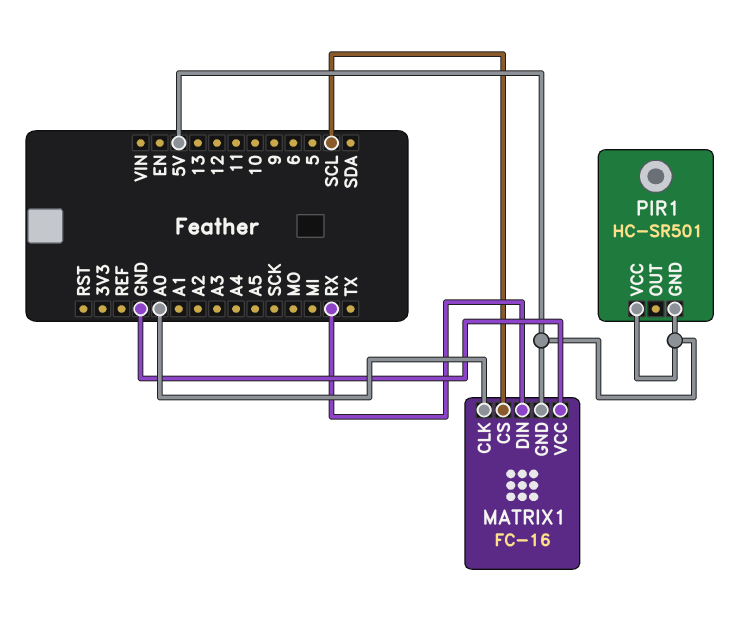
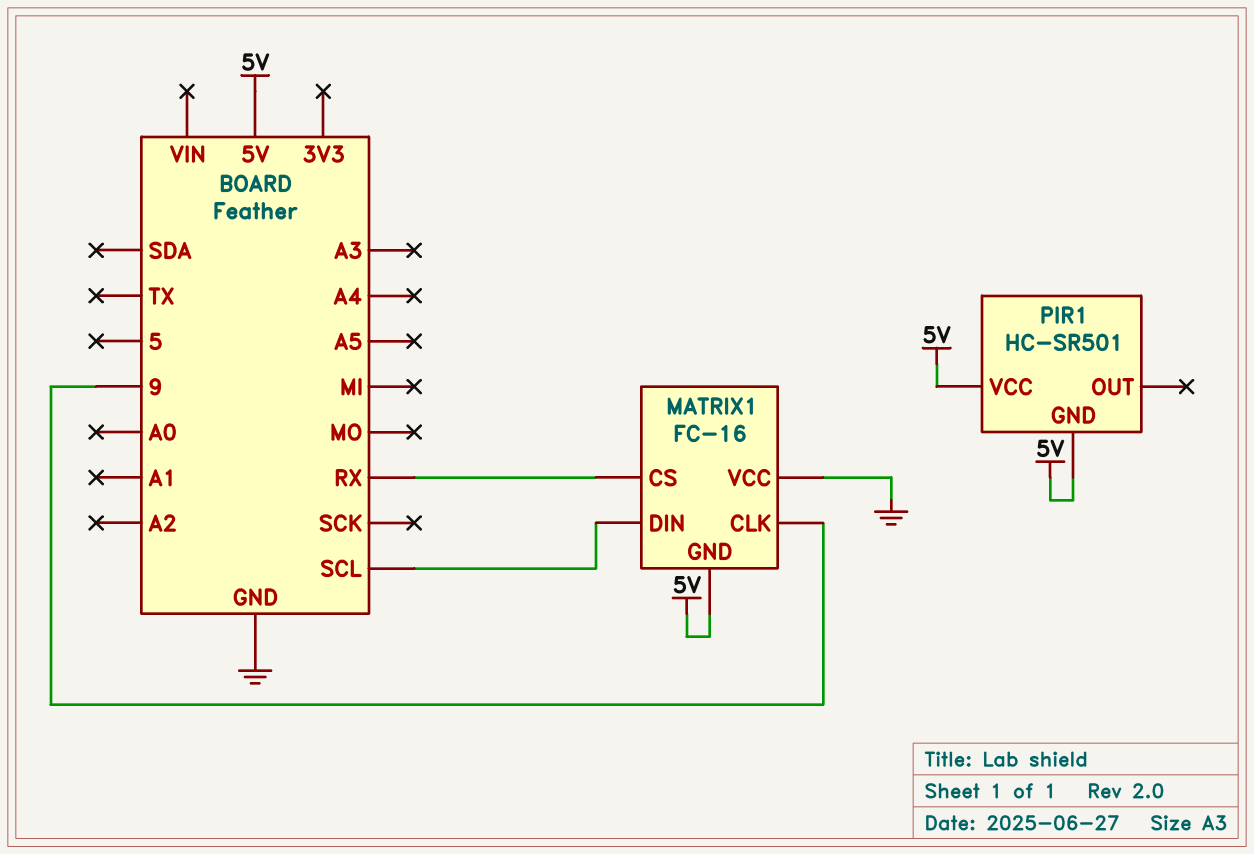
MATRIX1 pin CLK: A0 -> 9
MATRIX1 pin CS: SCL -> RX
MATRIX1 pin DIN: RX -> SCL

